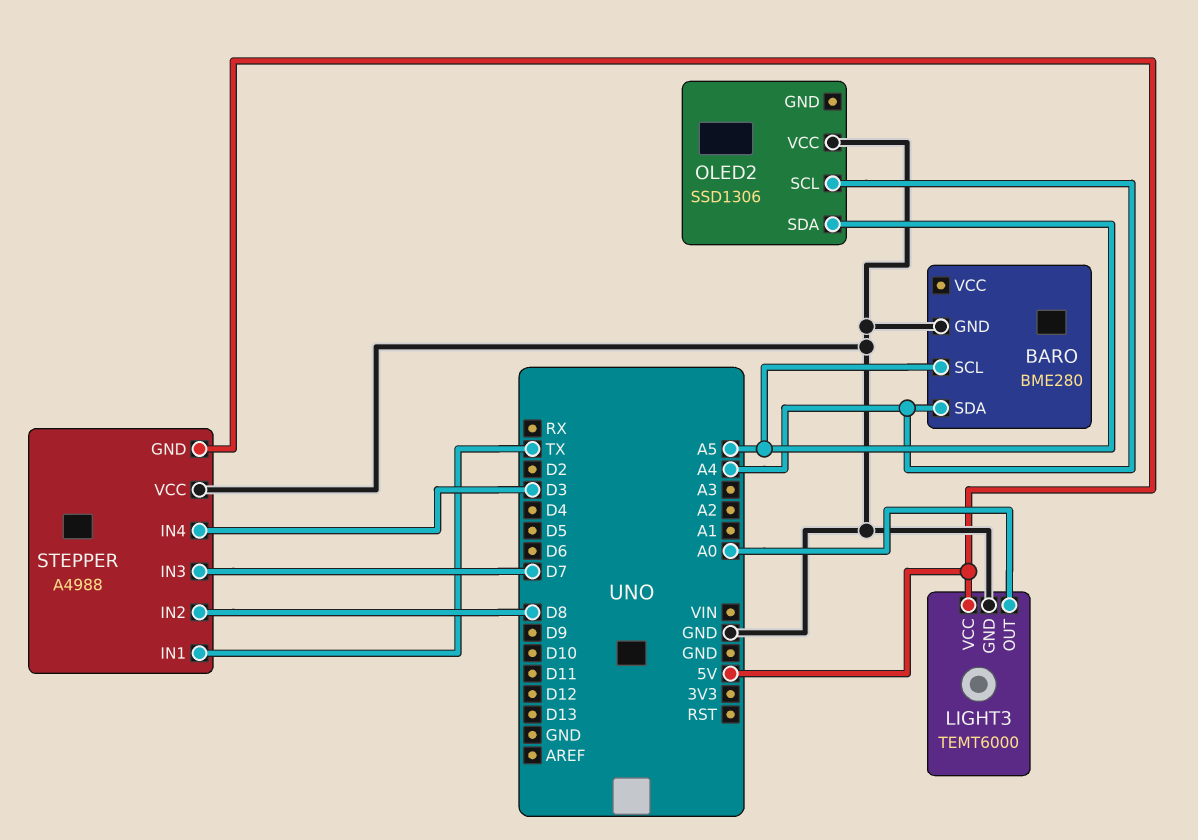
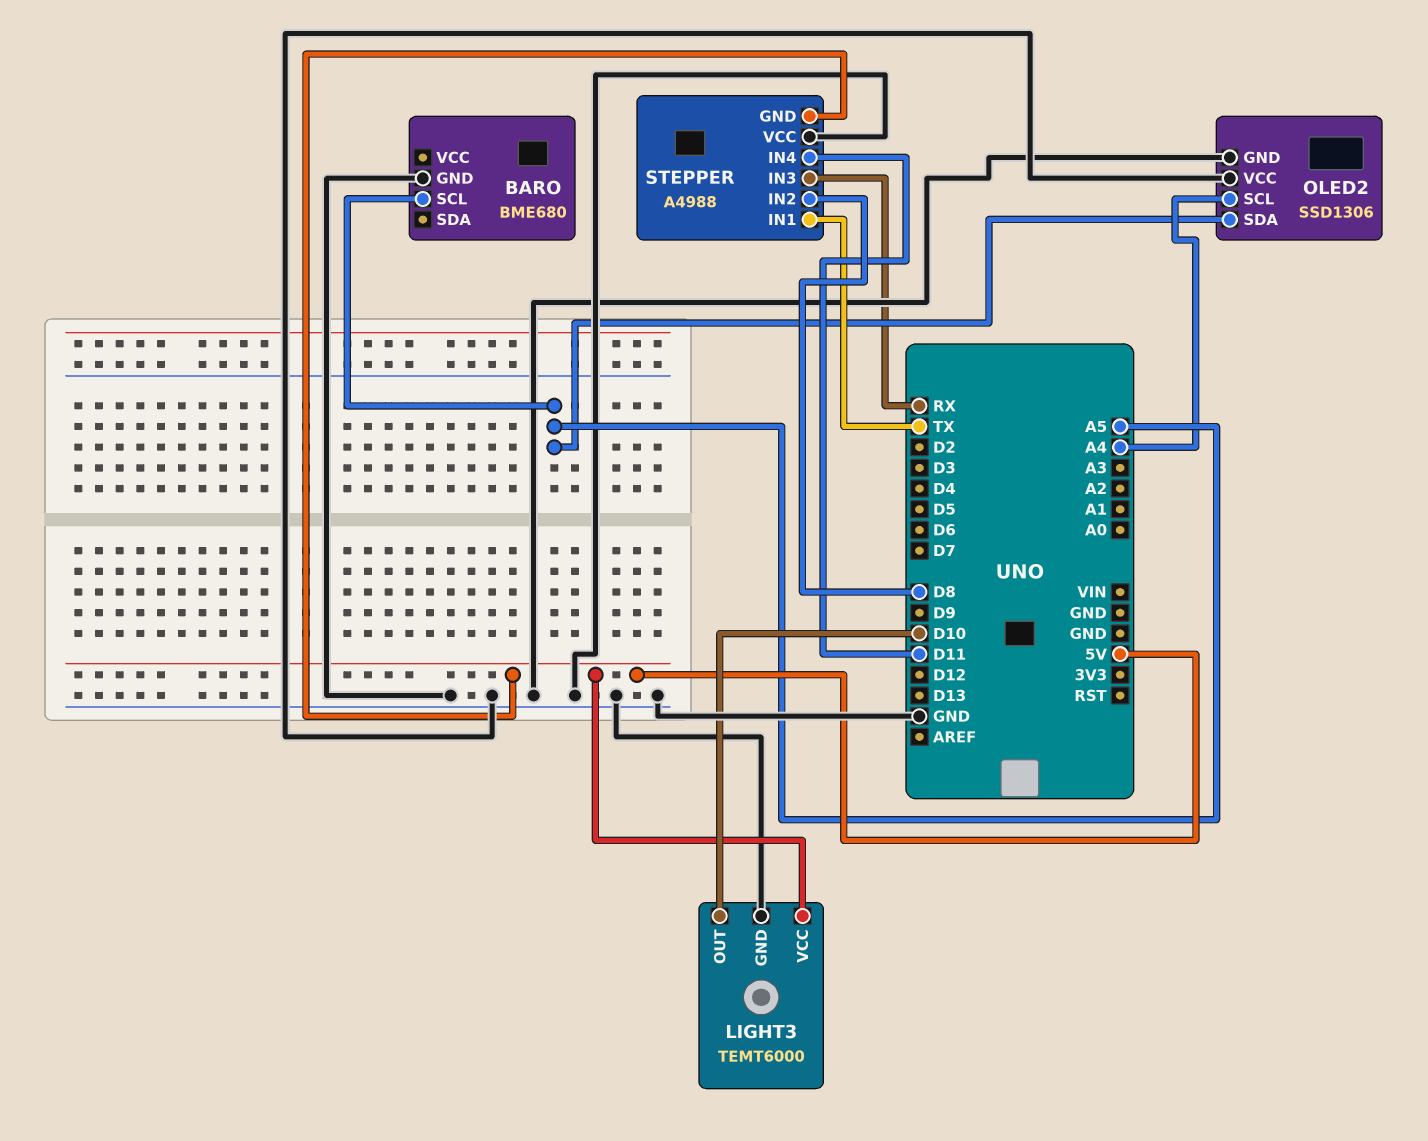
BARO: BME280 -> BME680
BARO pin SDA: A4 -> none
LIGHT3 pin OUT: A0 -> D10
OLED2 pin GND: none -> GND
STEPPER pin IN3: D7 -> RX
STEPPER pin IN4: D3 -> D11

